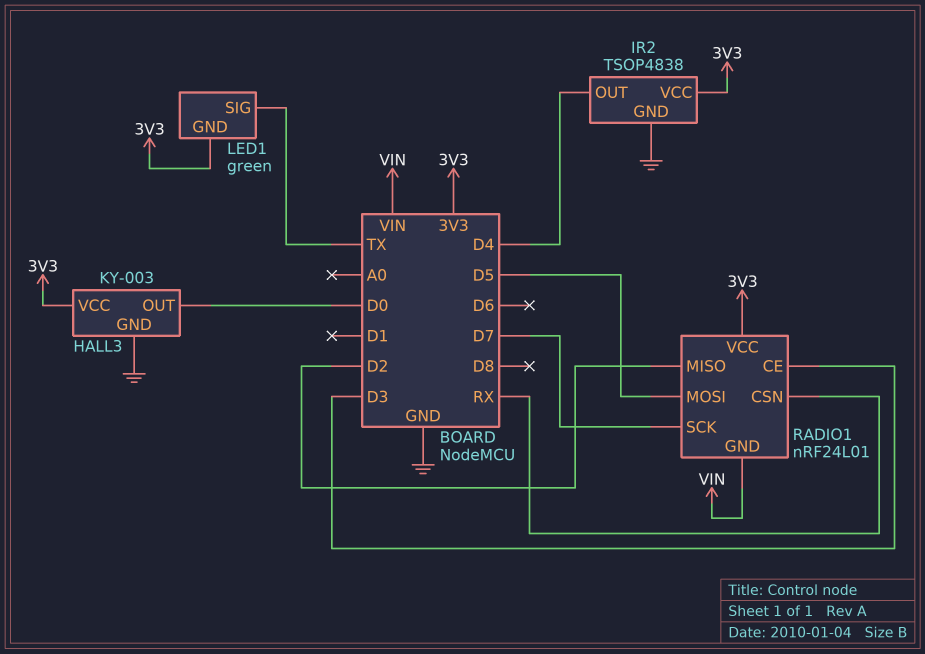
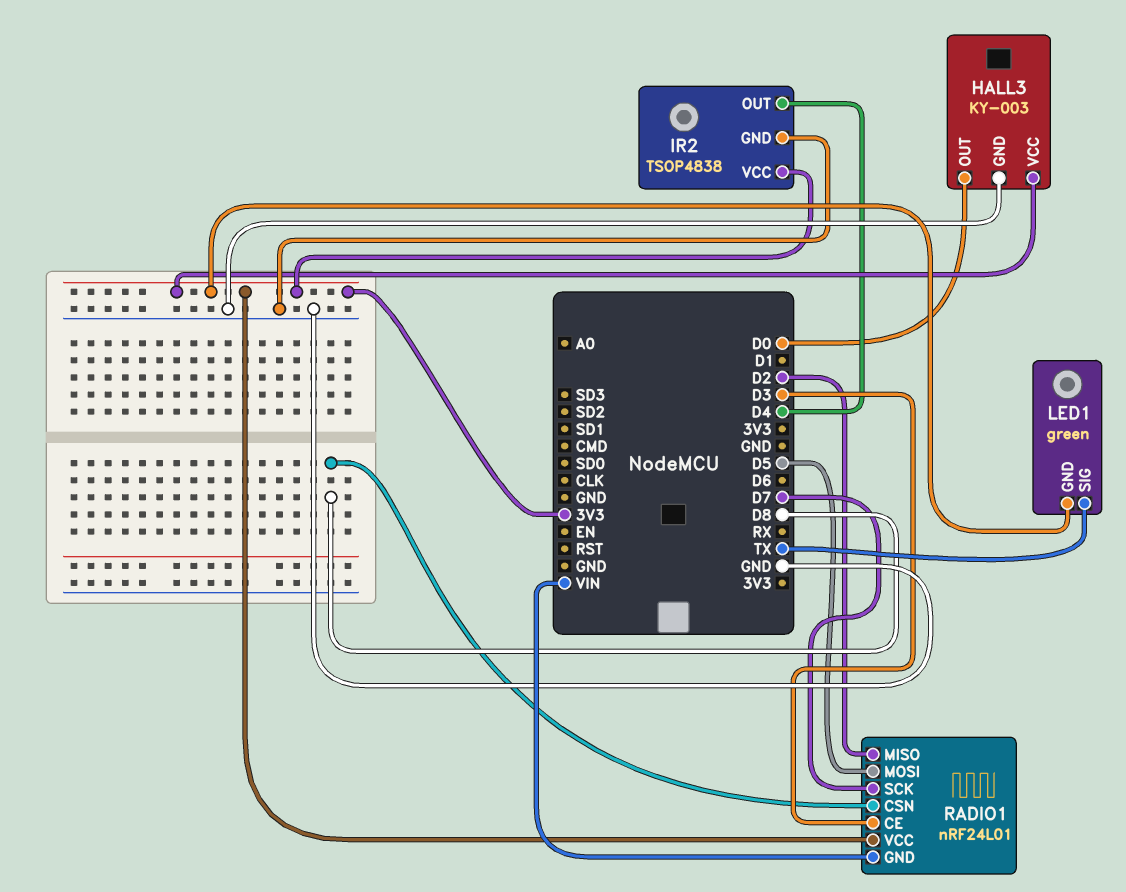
RADIO1 pin CSN: RX -> D8

